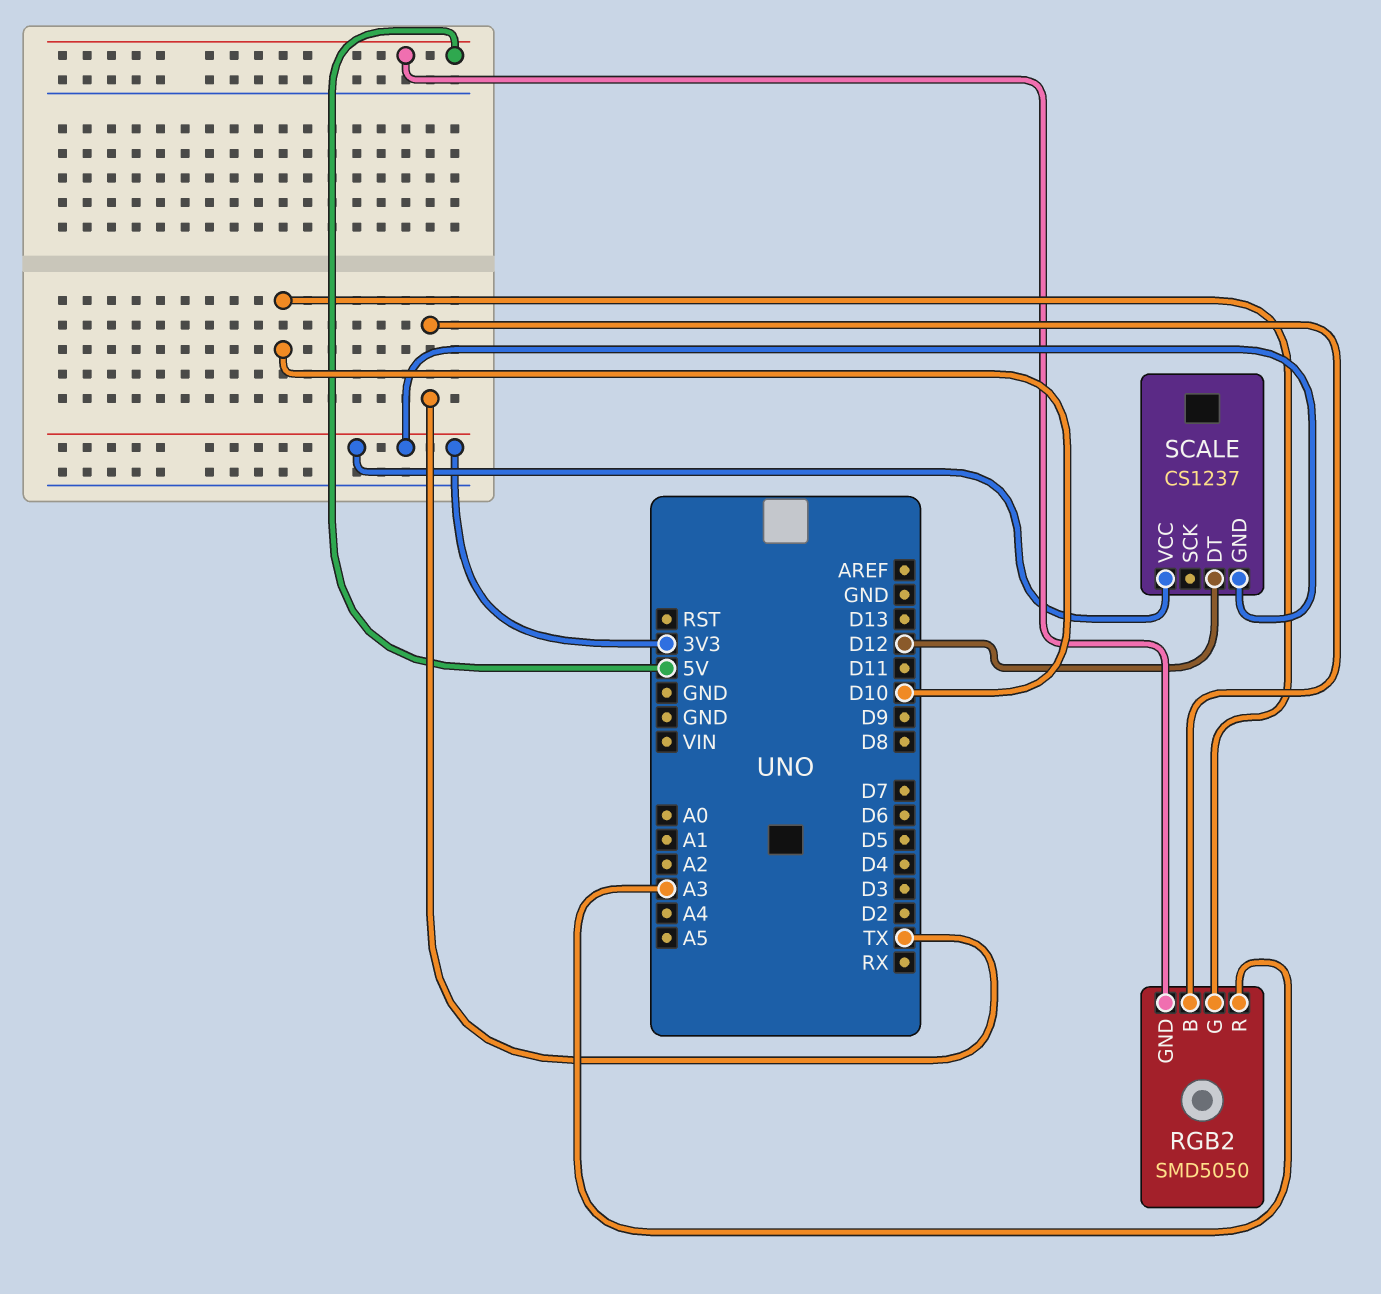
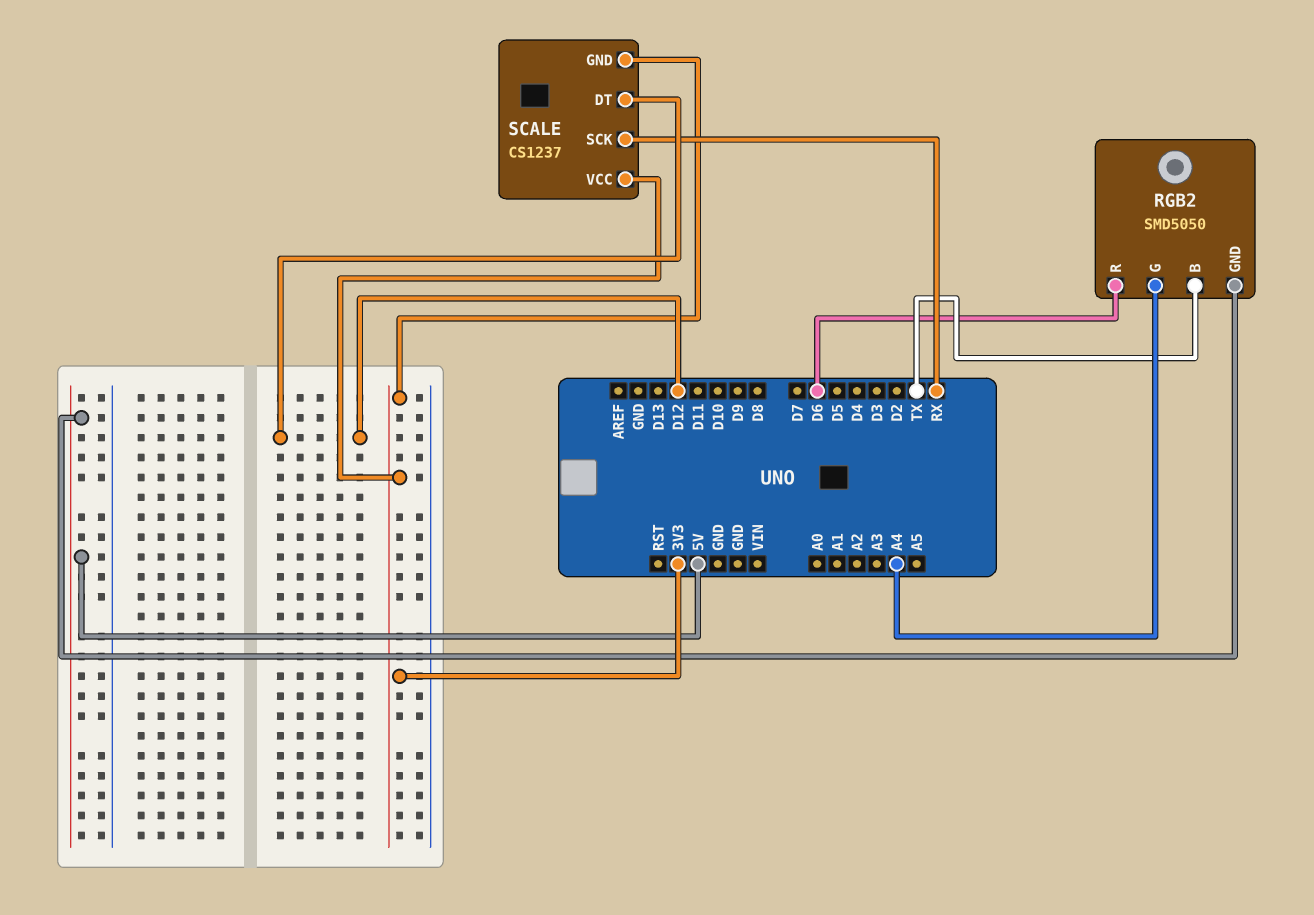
RGB2 pin G: D10 -> A4
RGB2 pin R: A3 -> D6
SCALE pin SCK: none -> RX

